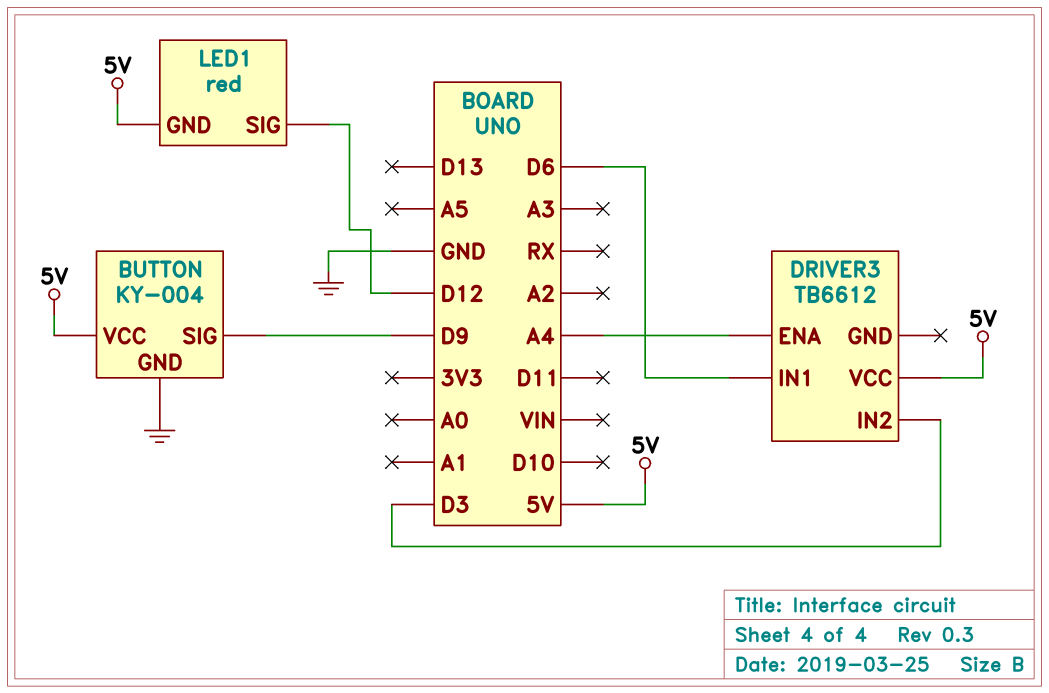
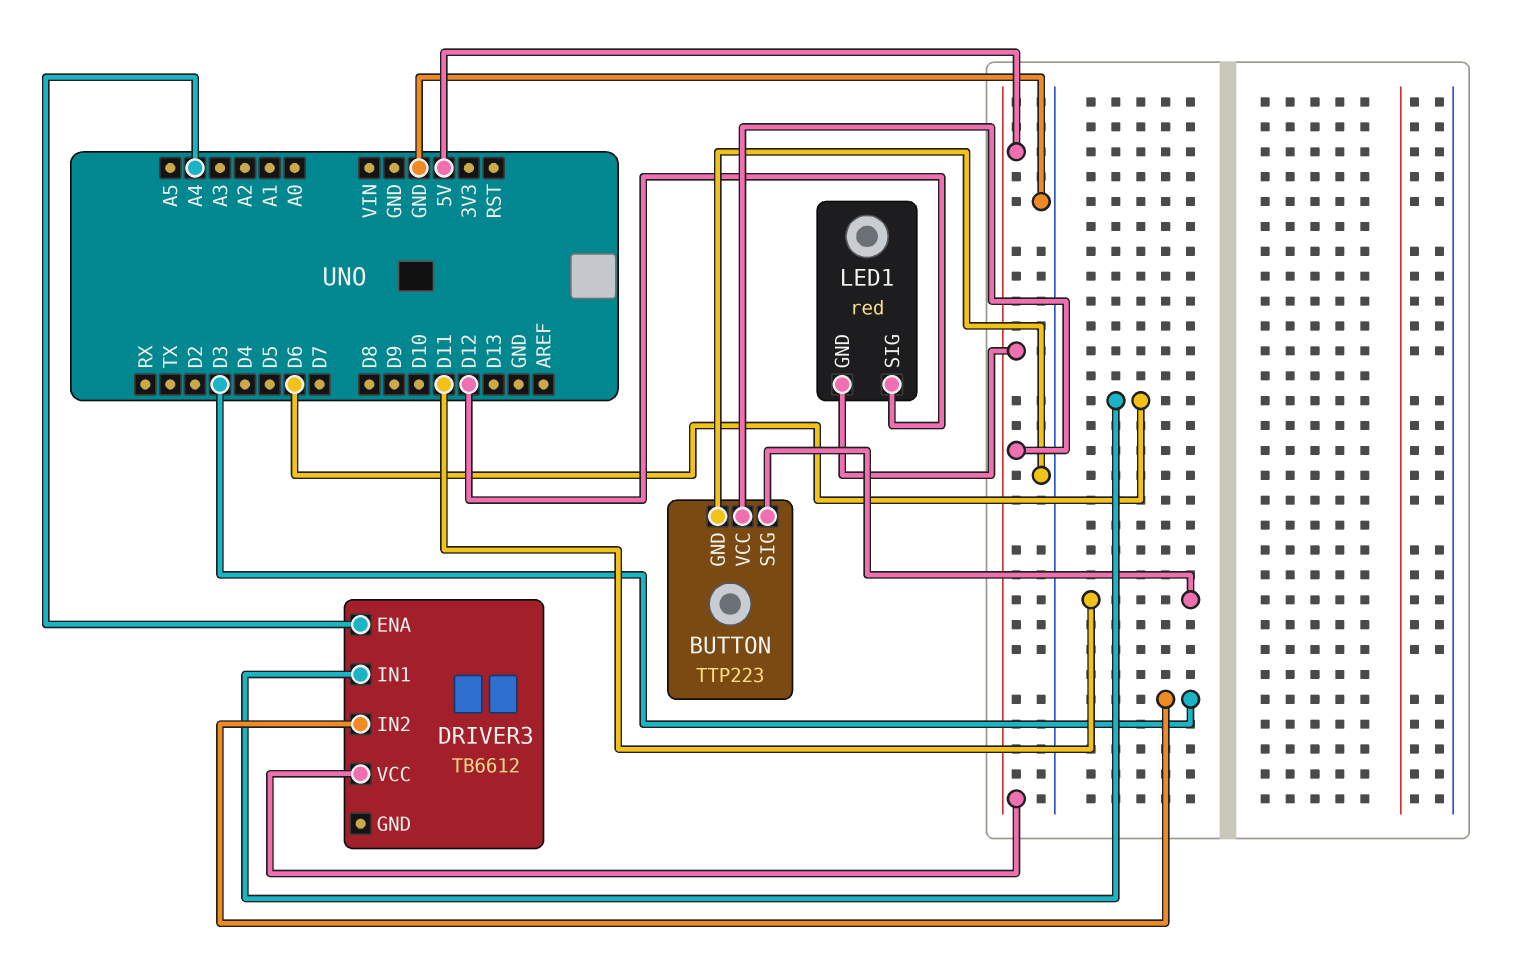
BUTTON: KY-004 -> TTP223
BUTTON pin SIG: D9 -> D11

